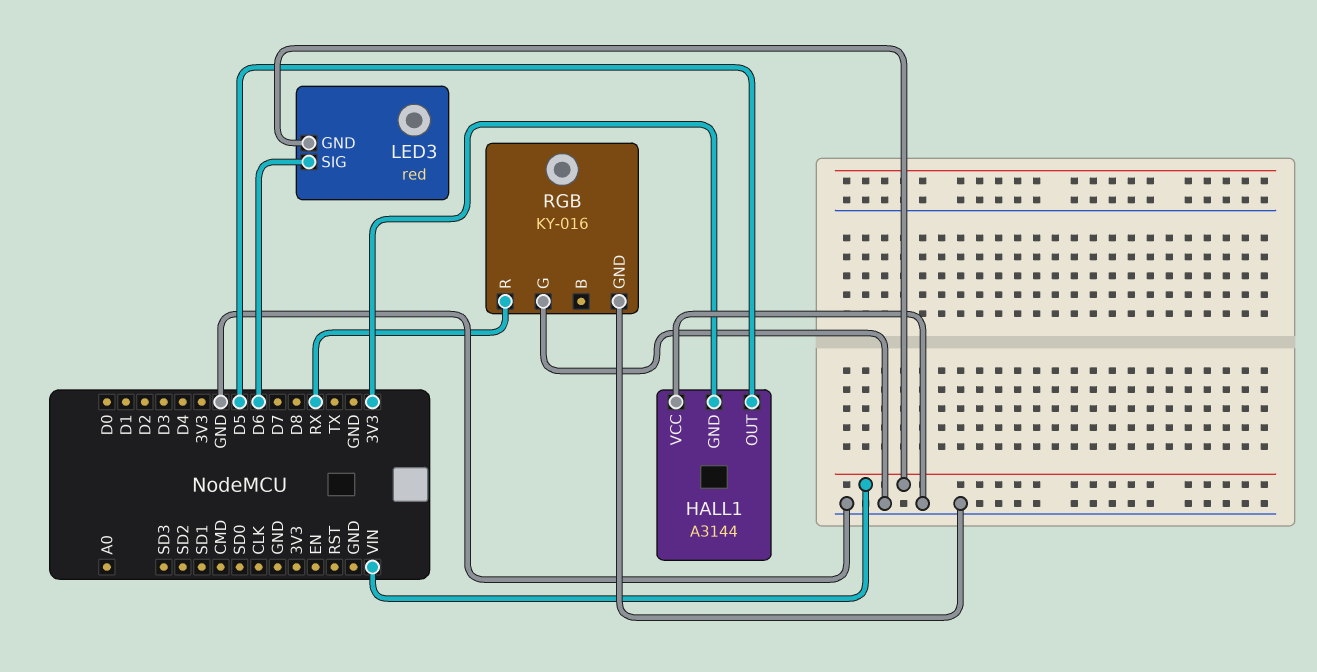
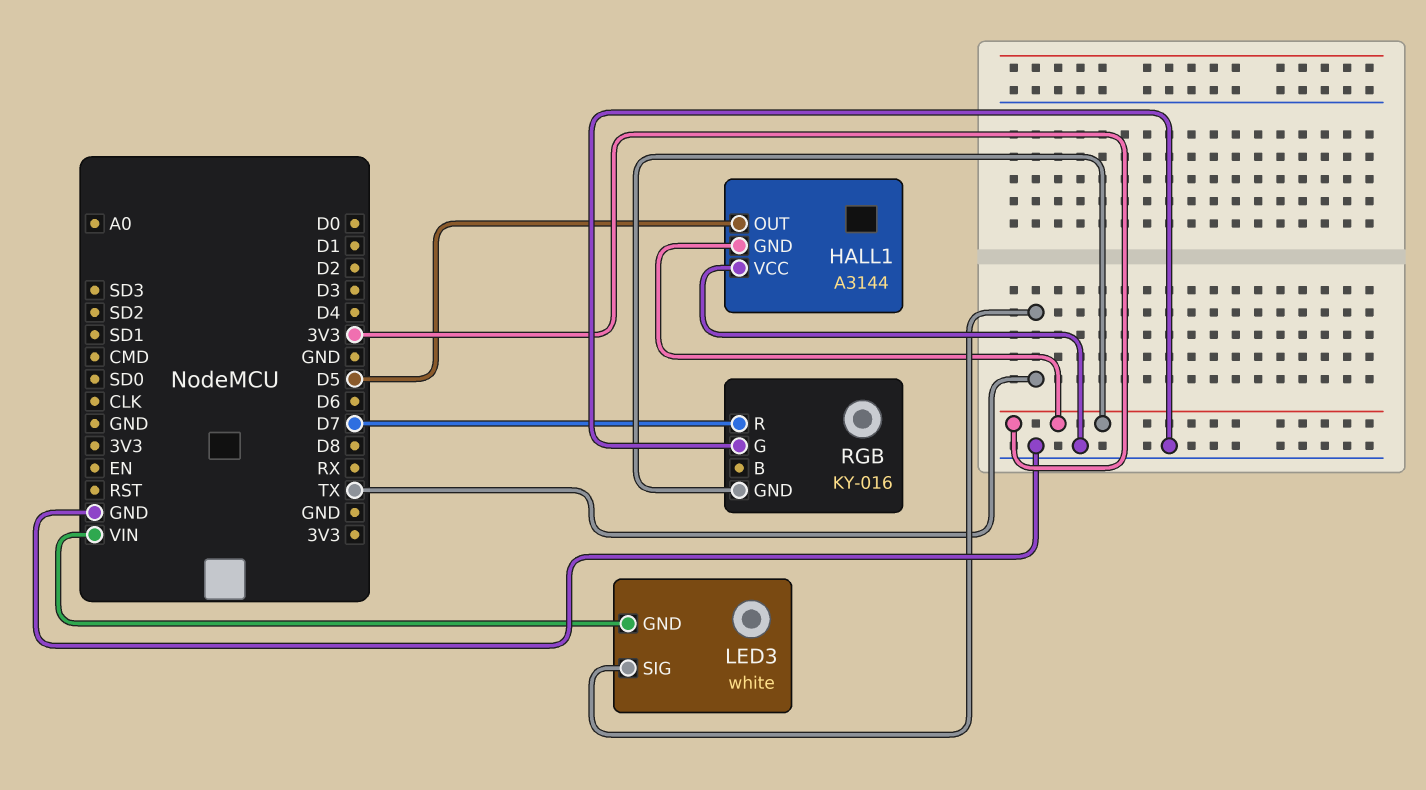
LED3: red -> white
LED3 pin SIG: D6 -> TX
RGB pin GND: GND -> 3V3
RGB pin R: RX -> D7

